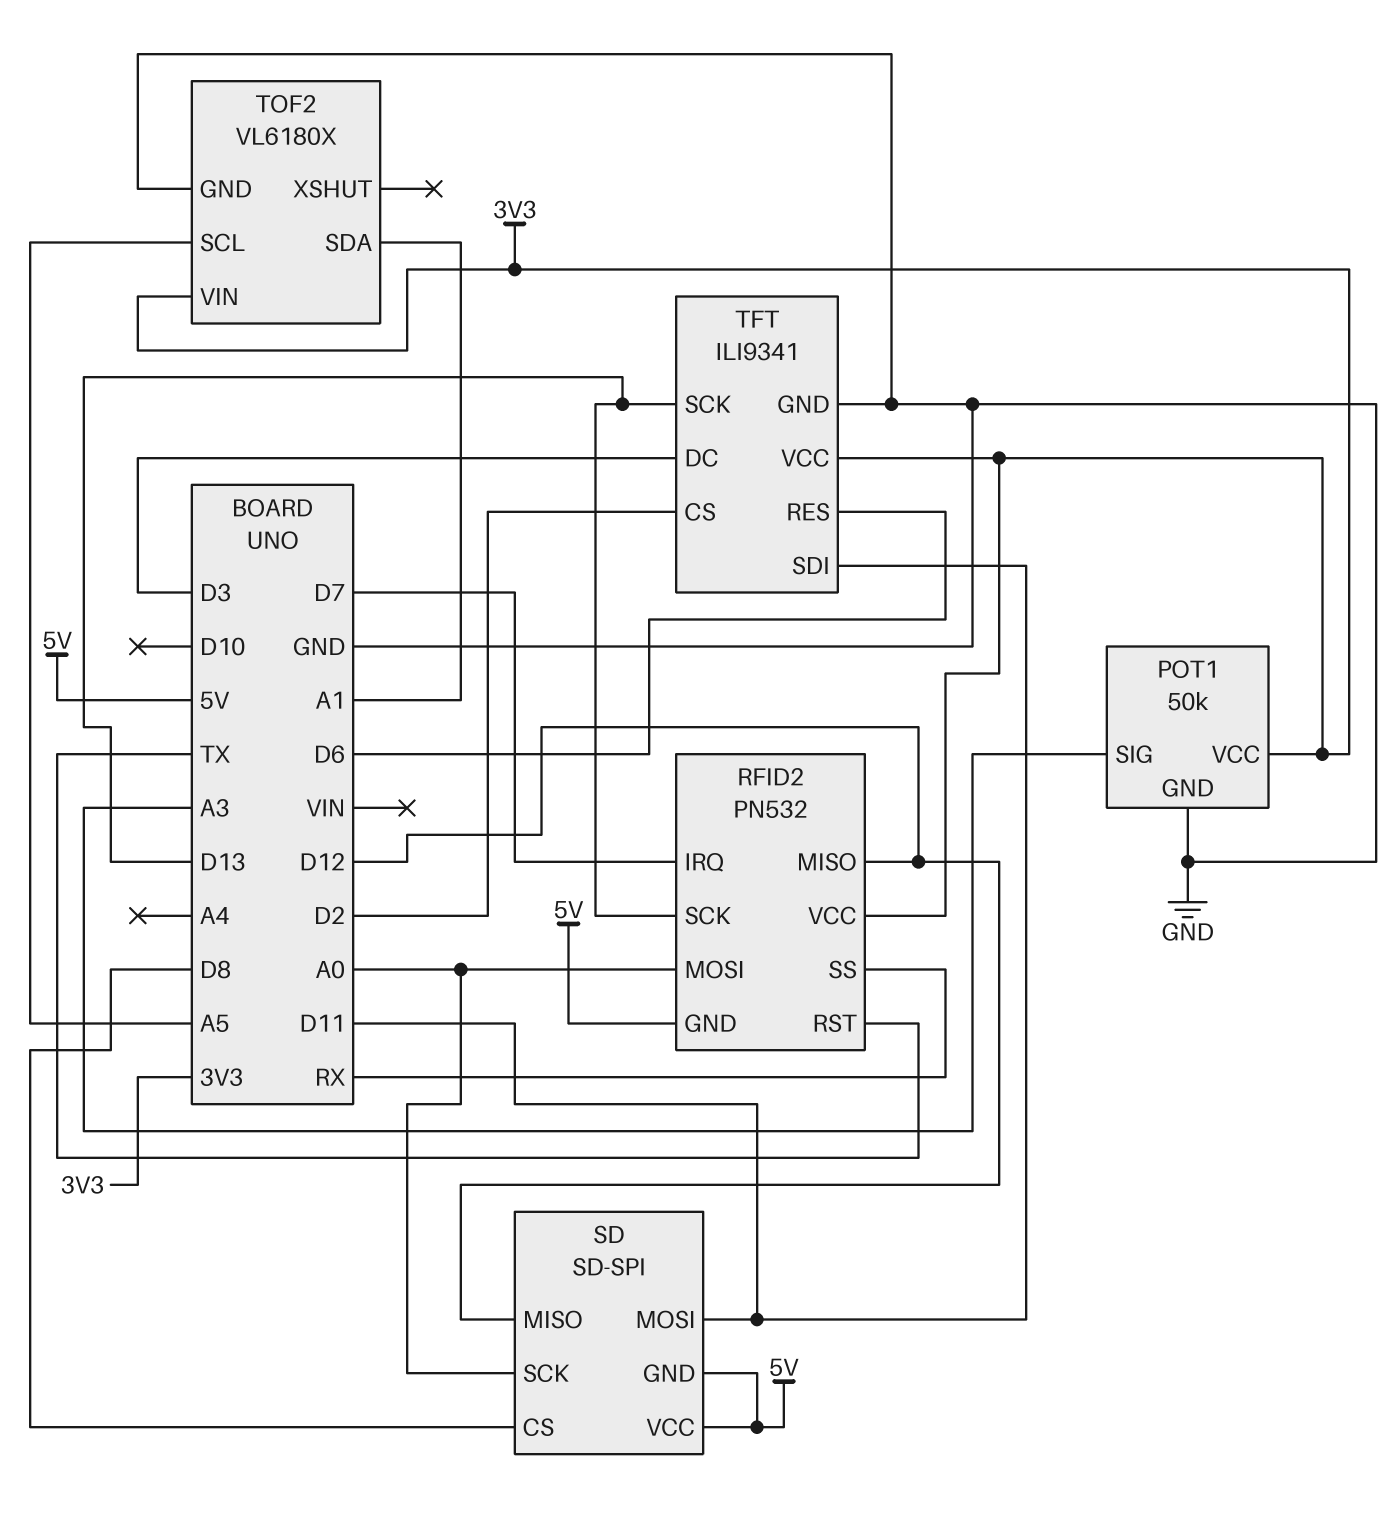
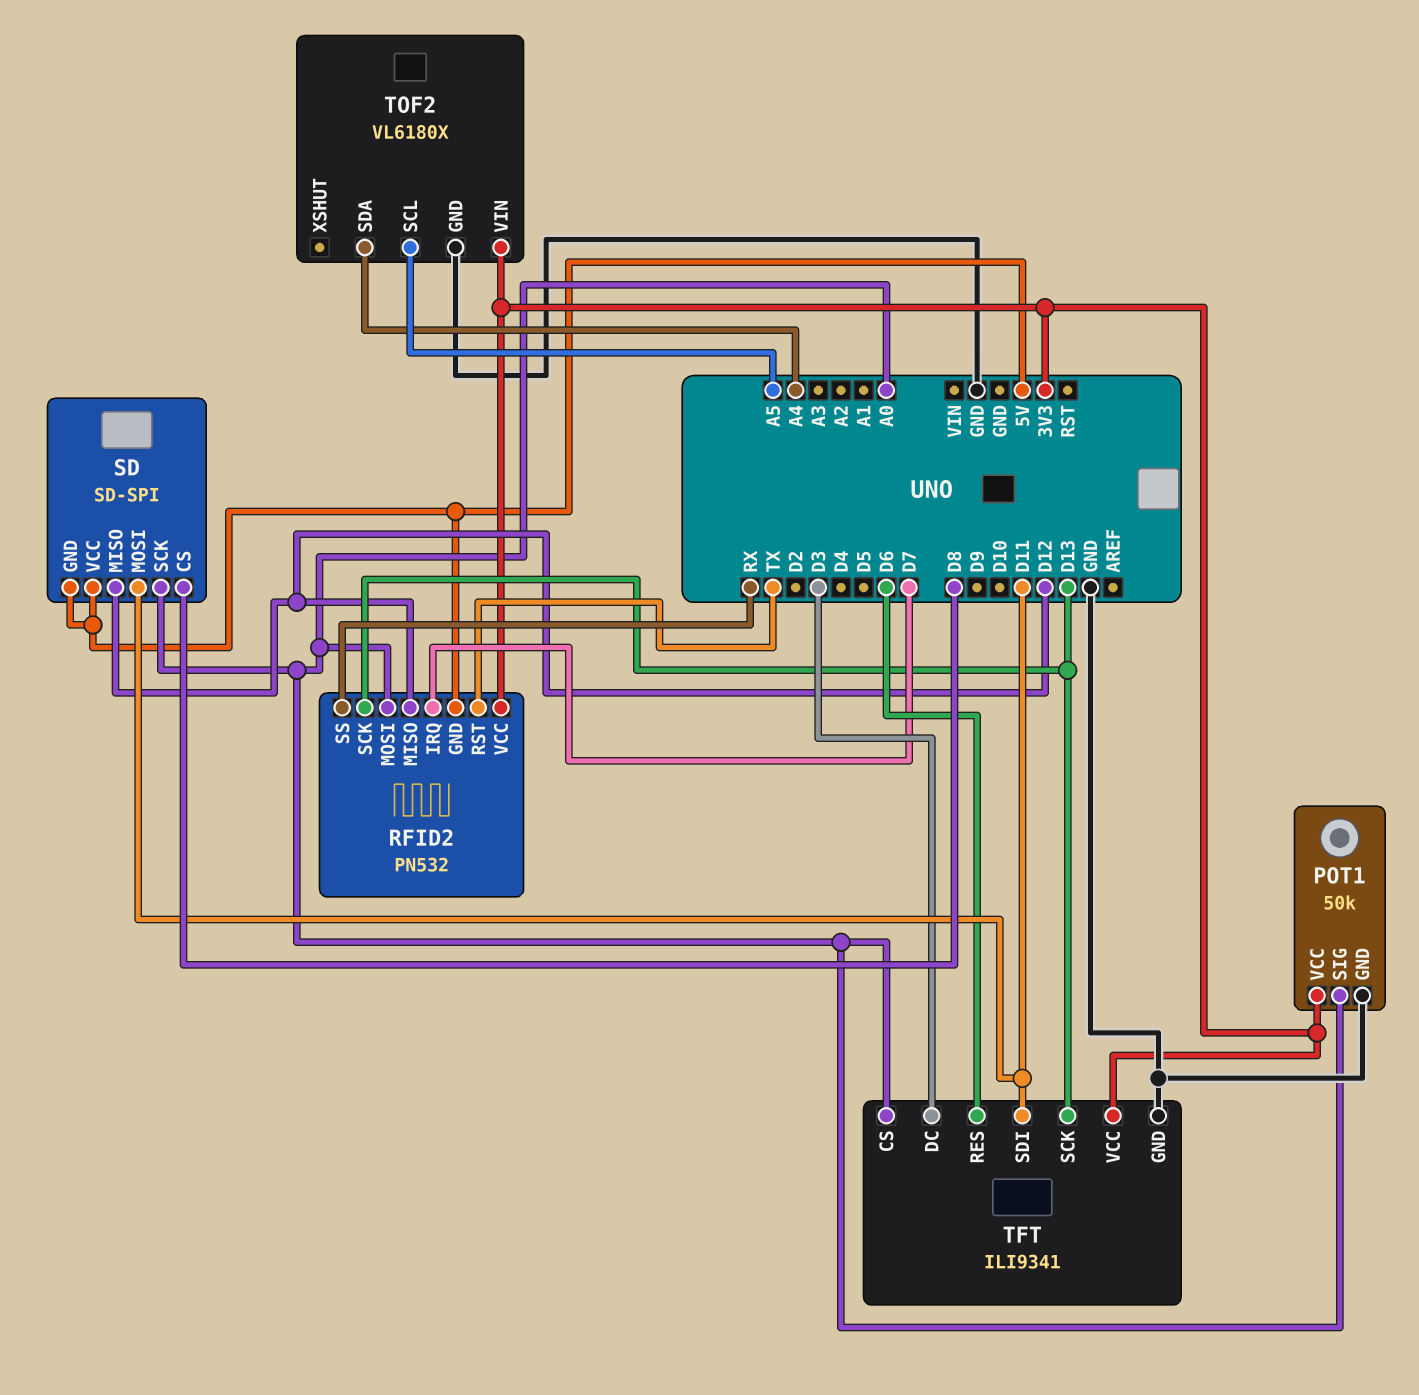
POT1 pin SIG: A3 -> A0
TFT pin CS: D2 -> A0
TOF2 pin SDA: A1 -> A4

